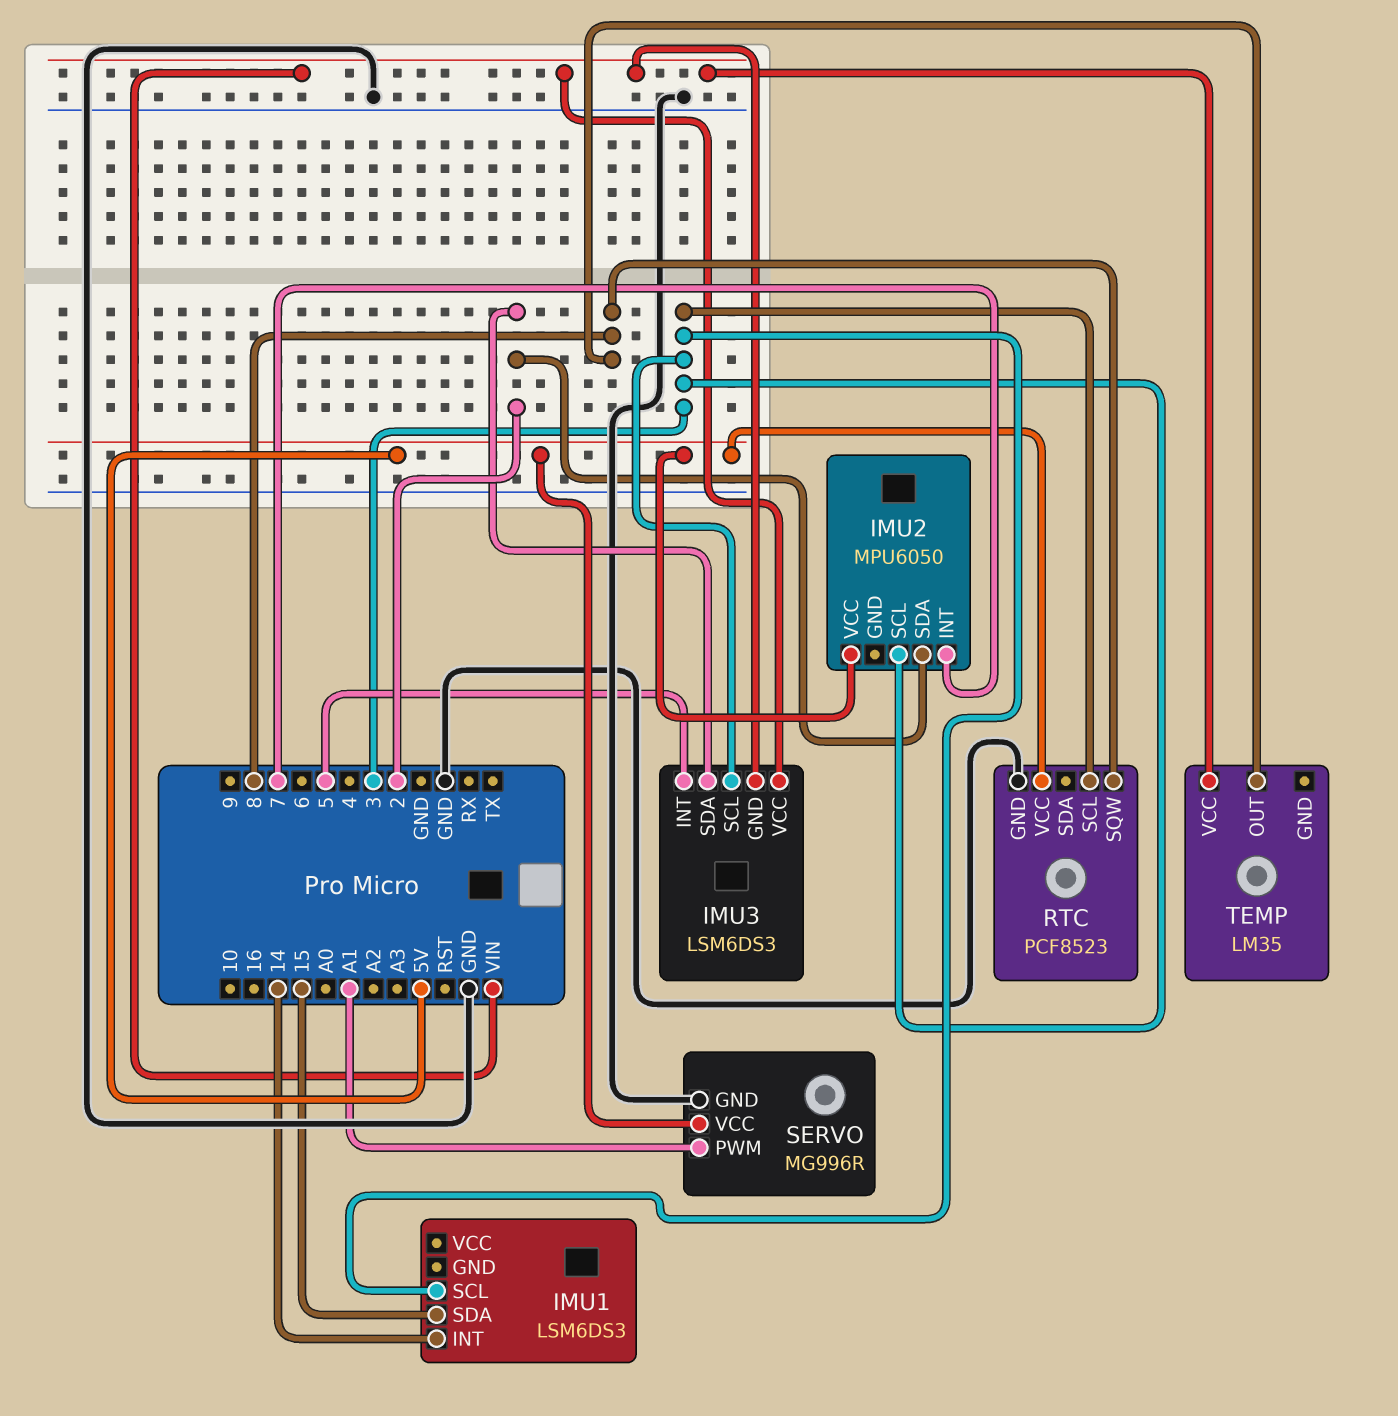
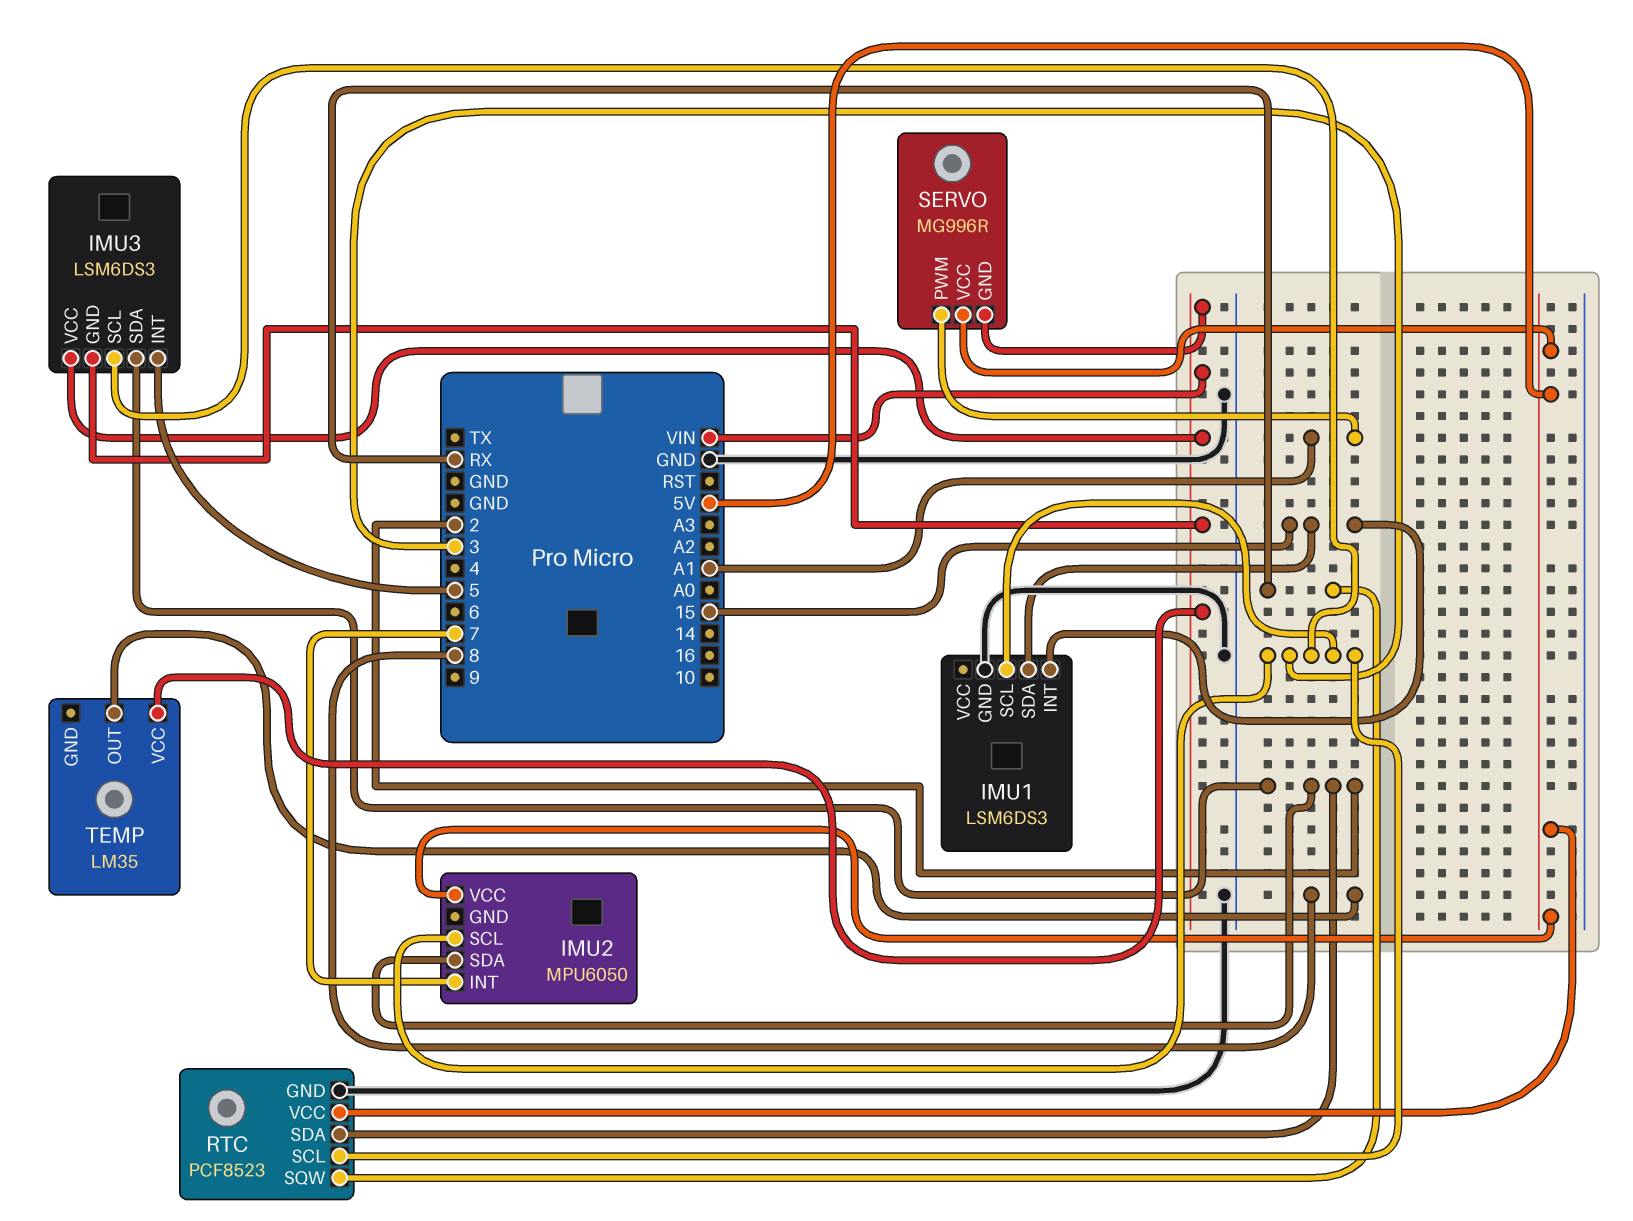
IMU1 pin GND: none -> GND
IMU1 pin INT: 14 -> 15
RTC pin SDA: none -> 2
RTC pin SQW: 8 -> RX
SERVO pin GND: GND -> VIN

